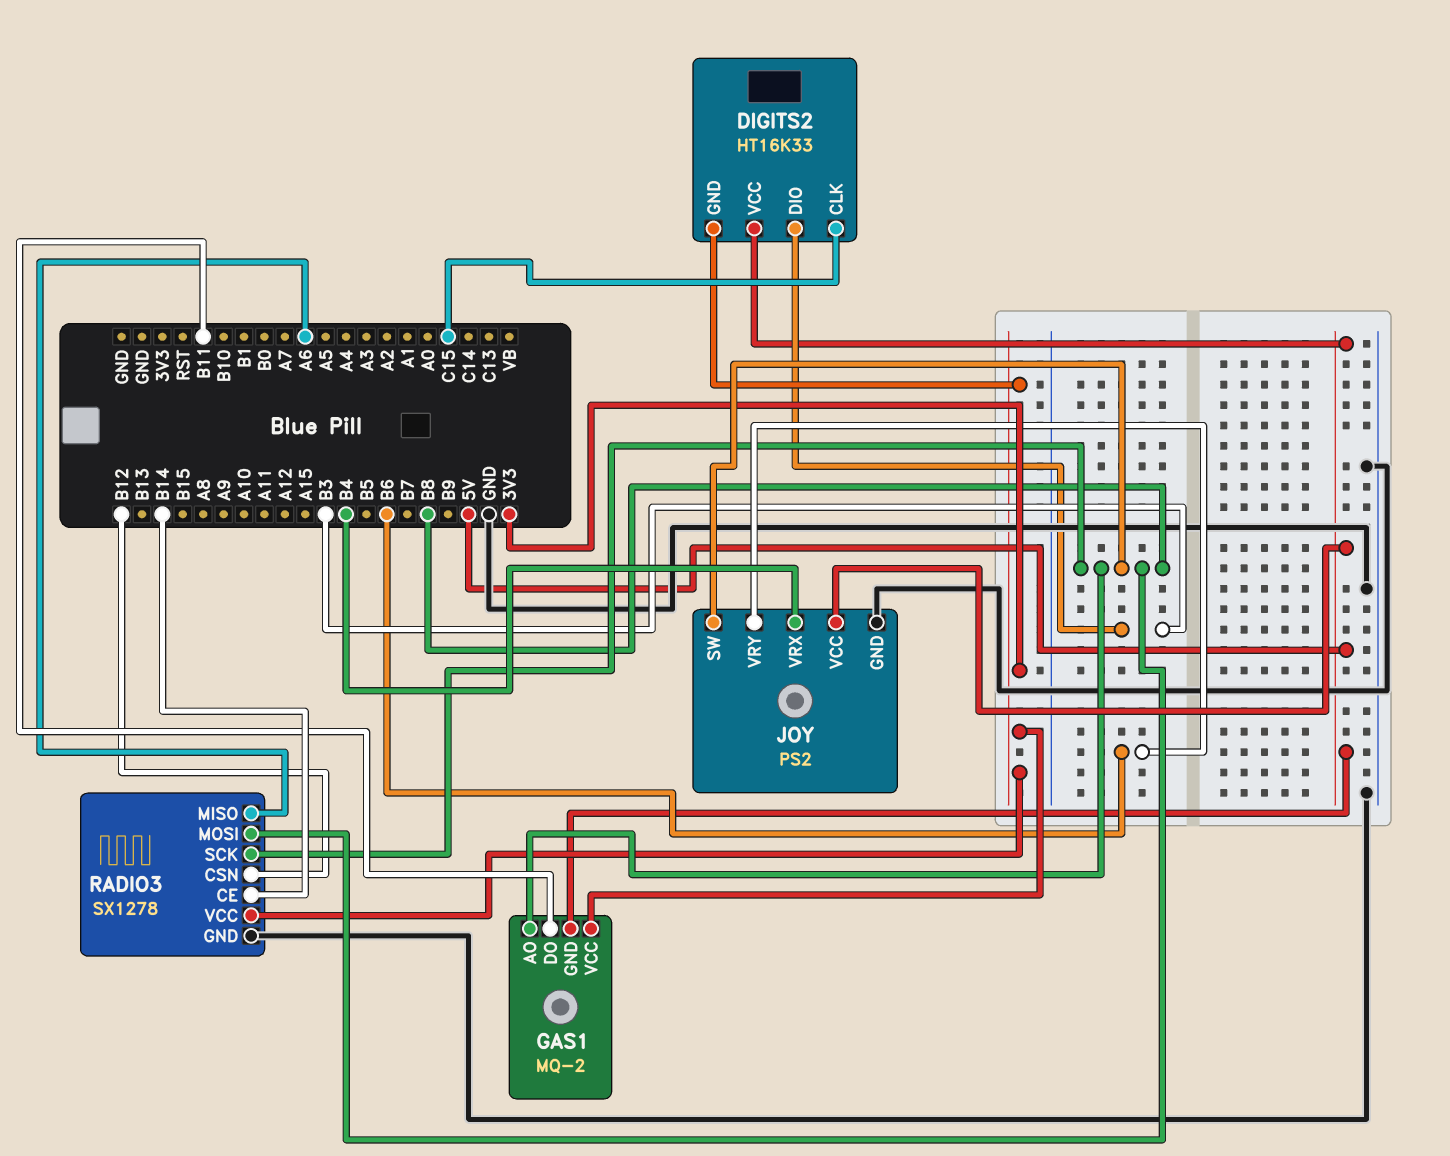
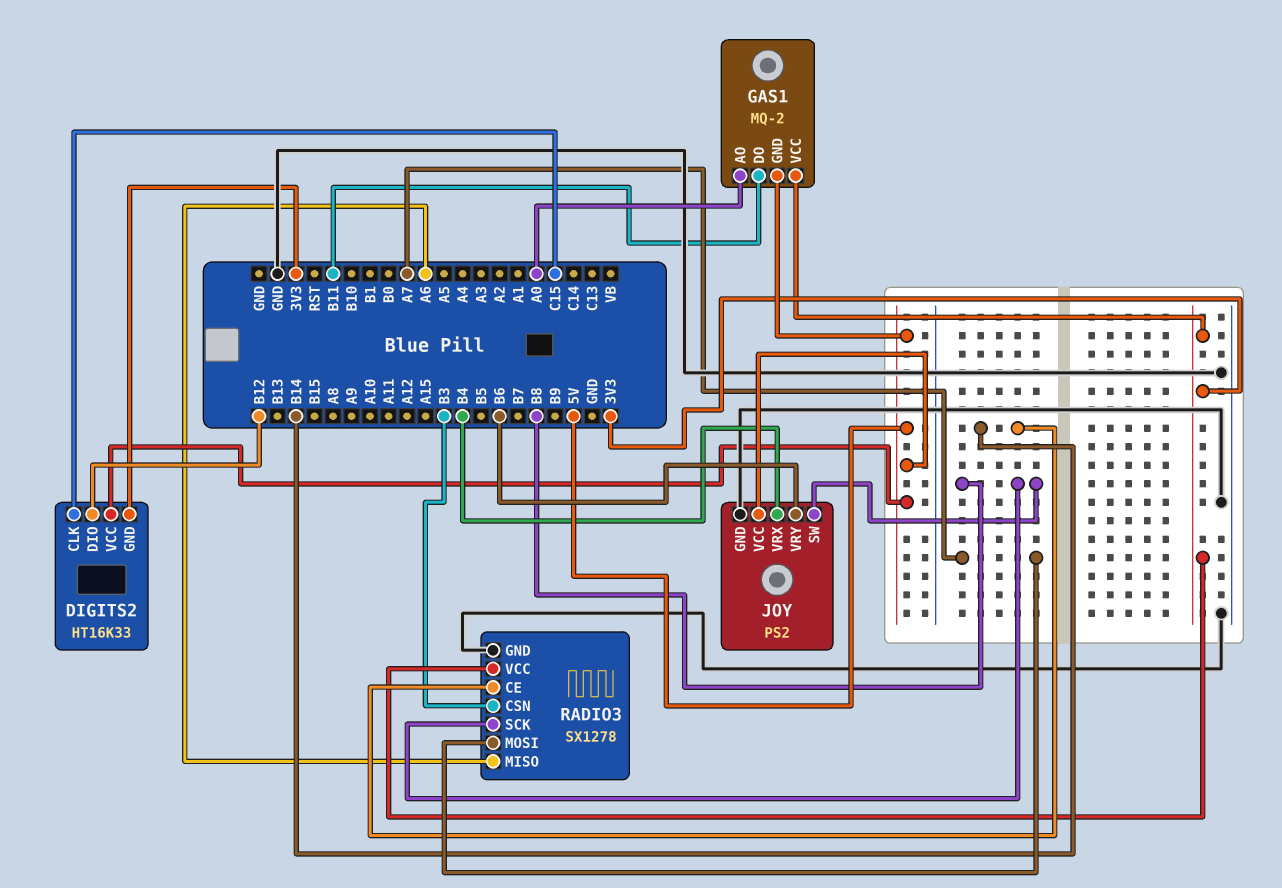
DIGITS2 pin DIO: B3 -> B12
GAS1 pin AO: B8 -> A0
RADIO3 pin CSN: B12 -> B3
RADIO3 pin MOSI: B8 -> A7

